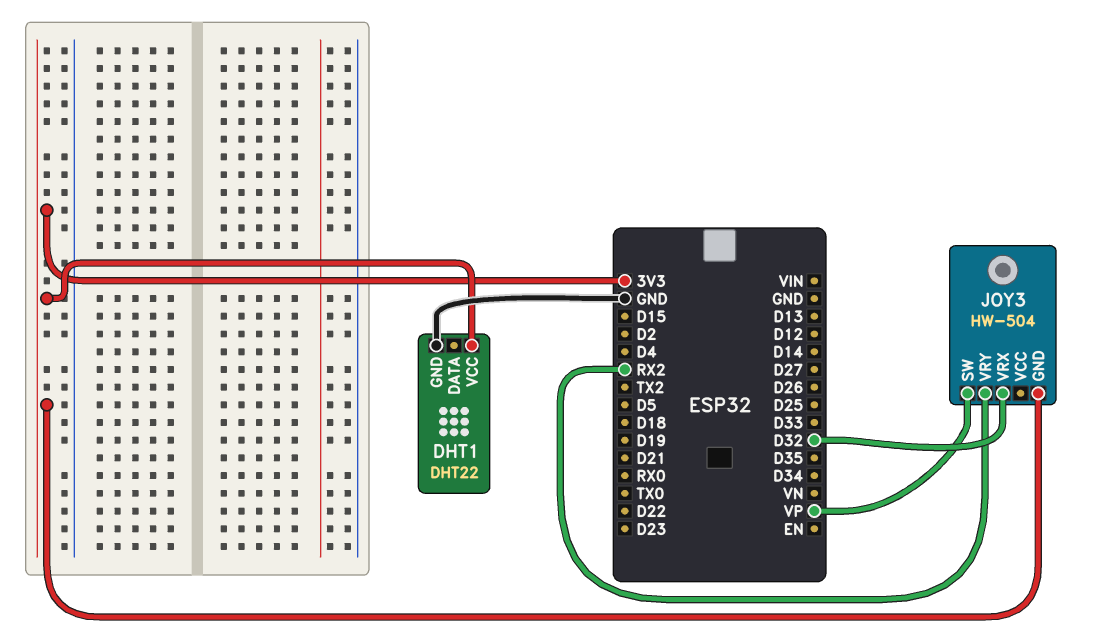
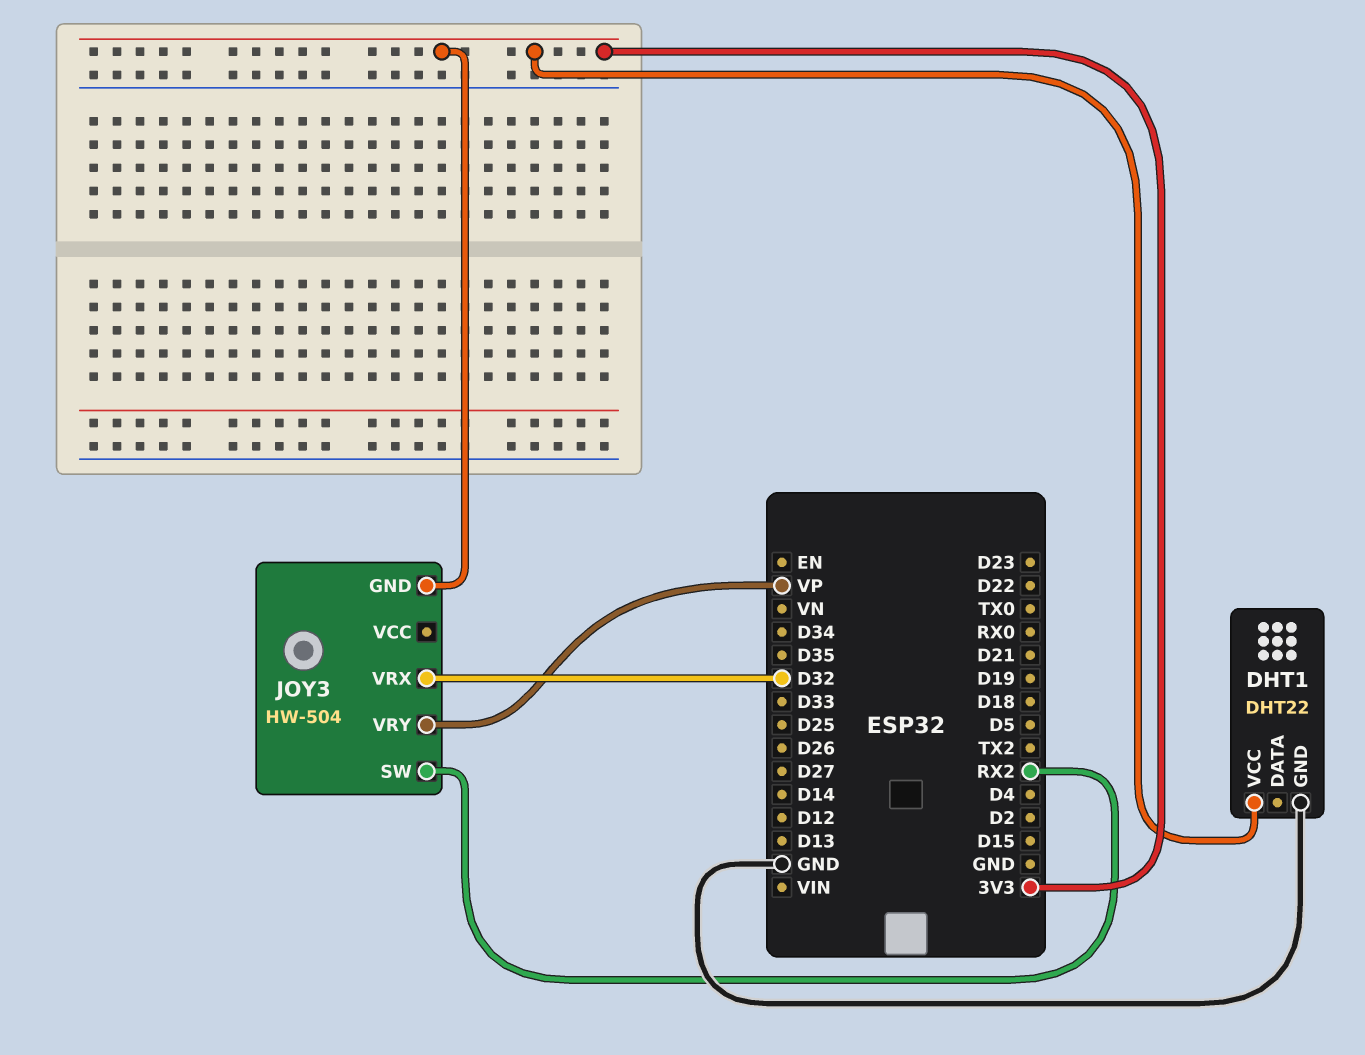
JOY3 pin SW: VP -> RX2
JOY3 pin VRY: RX2 -> VP

